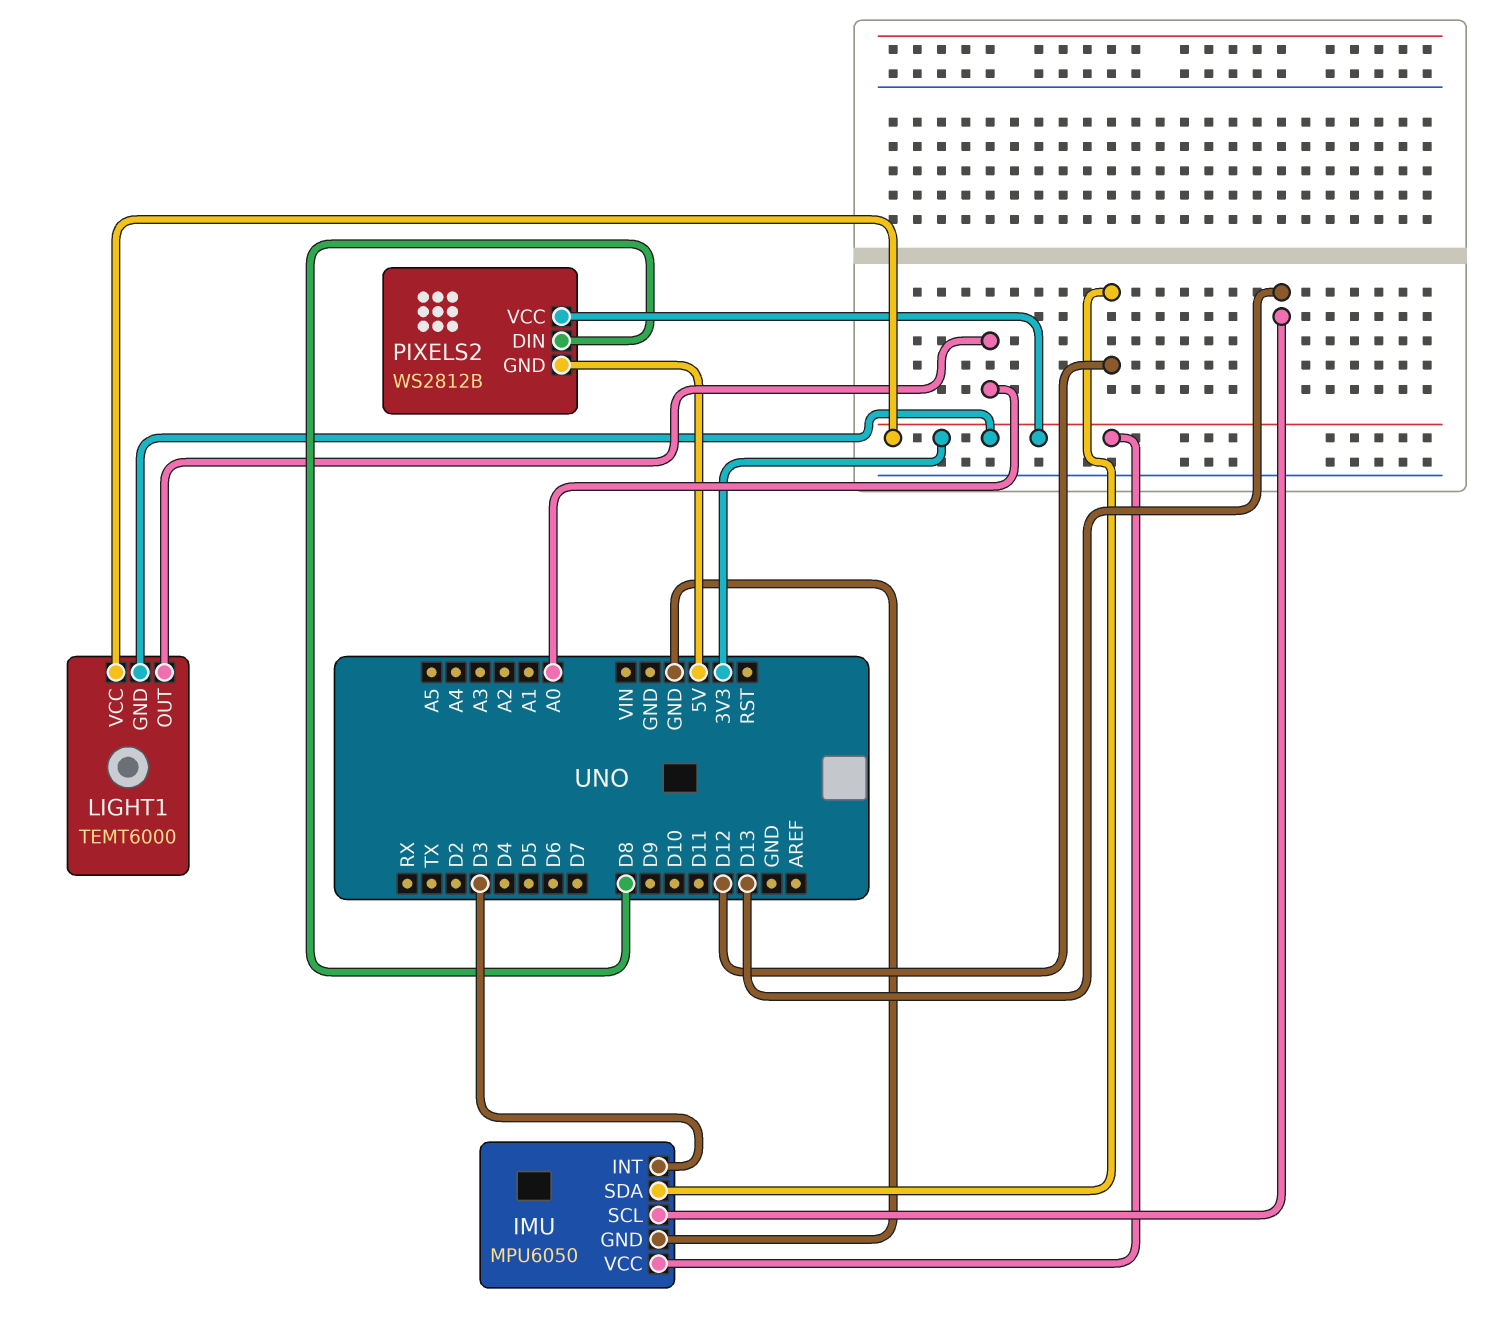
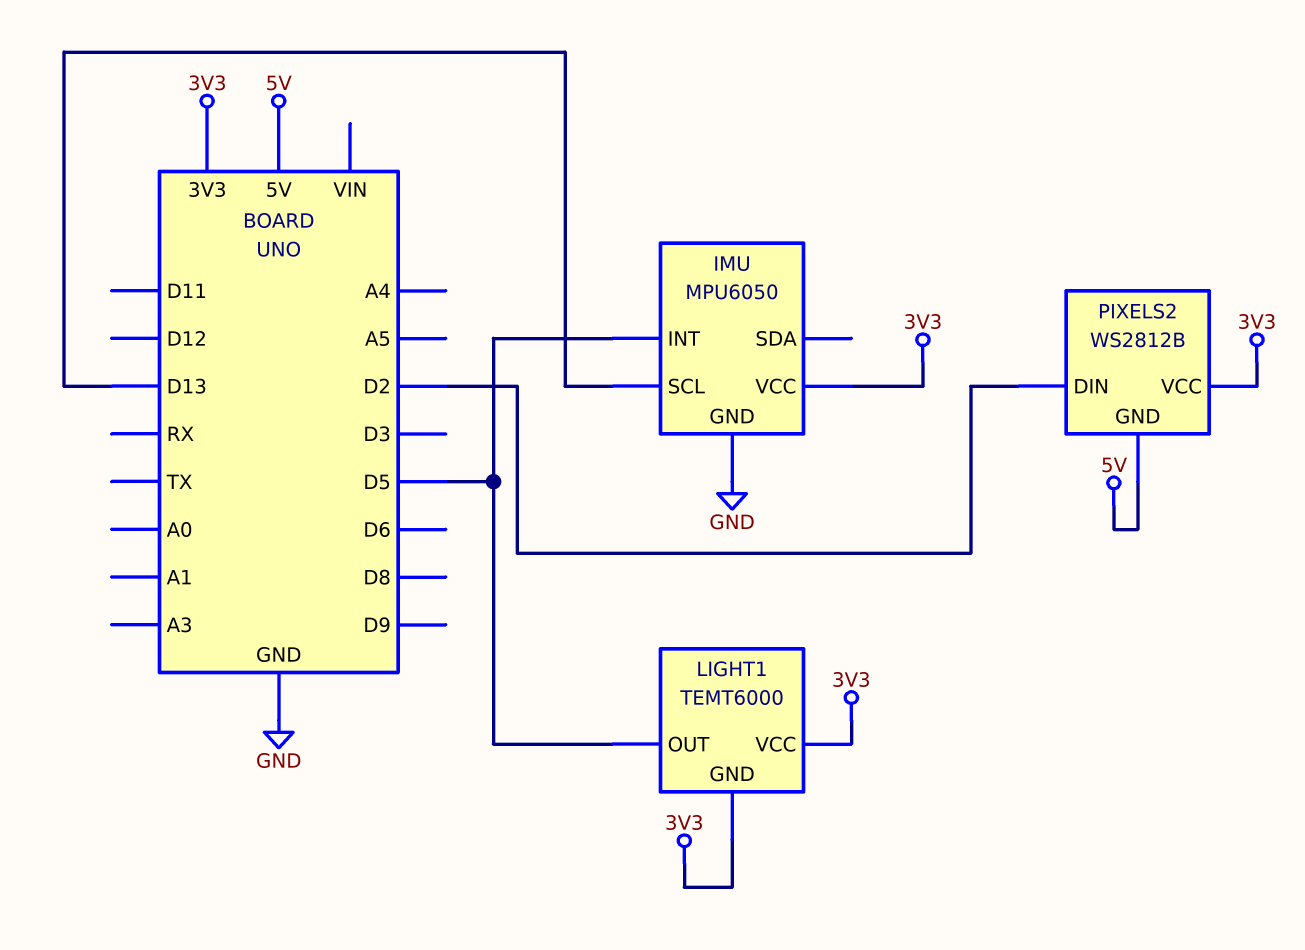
IMU pin INT: D3 -> D5
IMU pin SDA: D12 -> none
LIGHT1 pin OUT: A0 -> D5
PIXELS2 pin DIN: D8 -> D2

